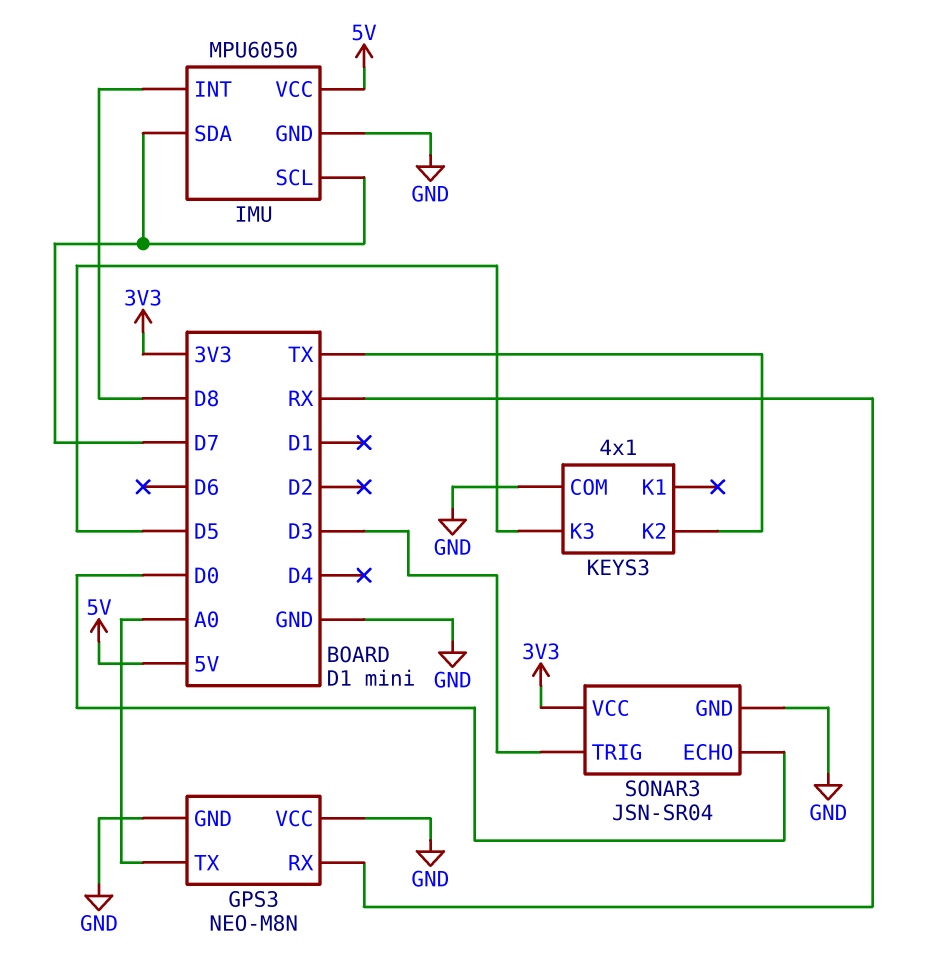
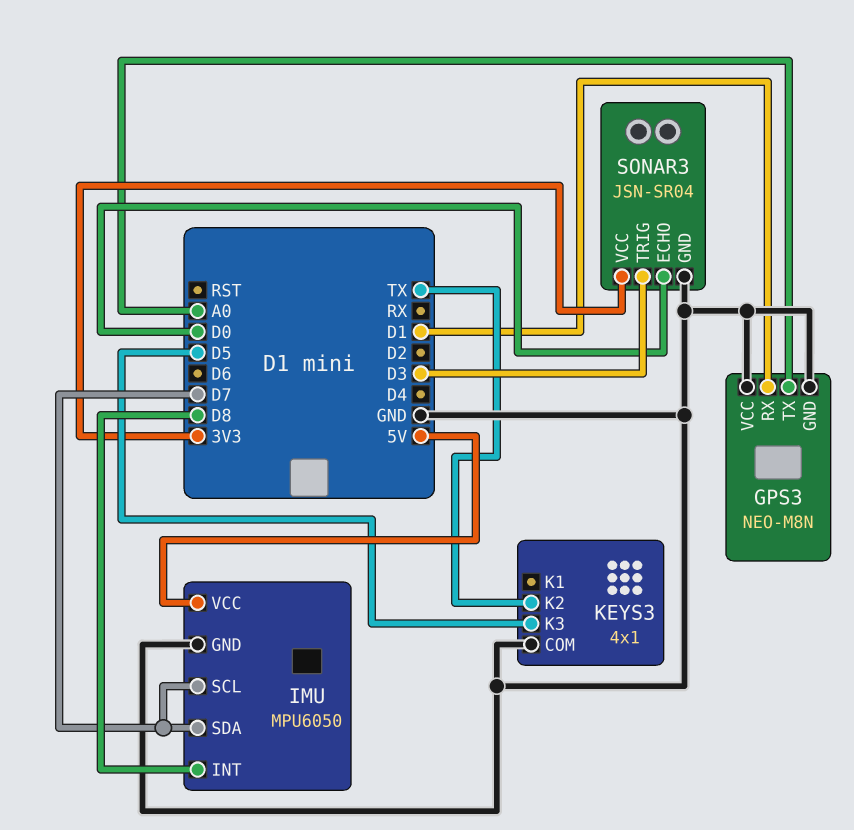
GPS3 pin RX: RX -> D1

